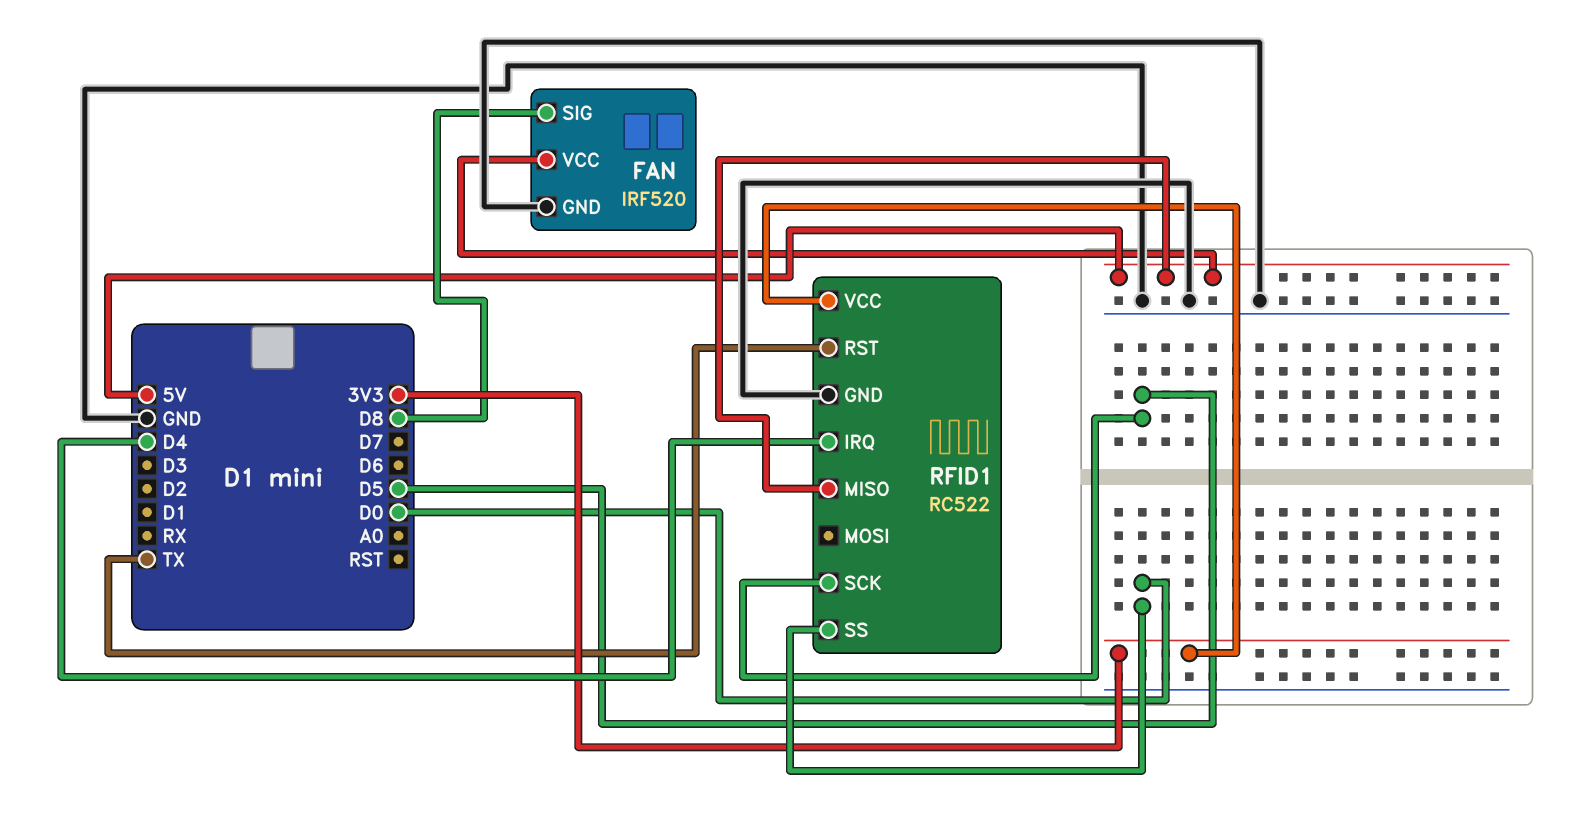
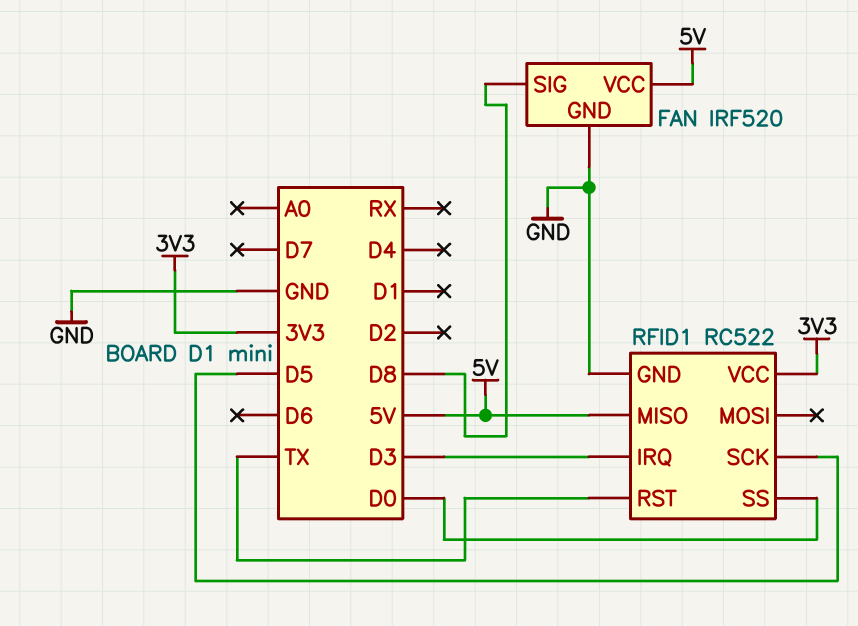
RFID1 pin IRQ: D4 -> D3

